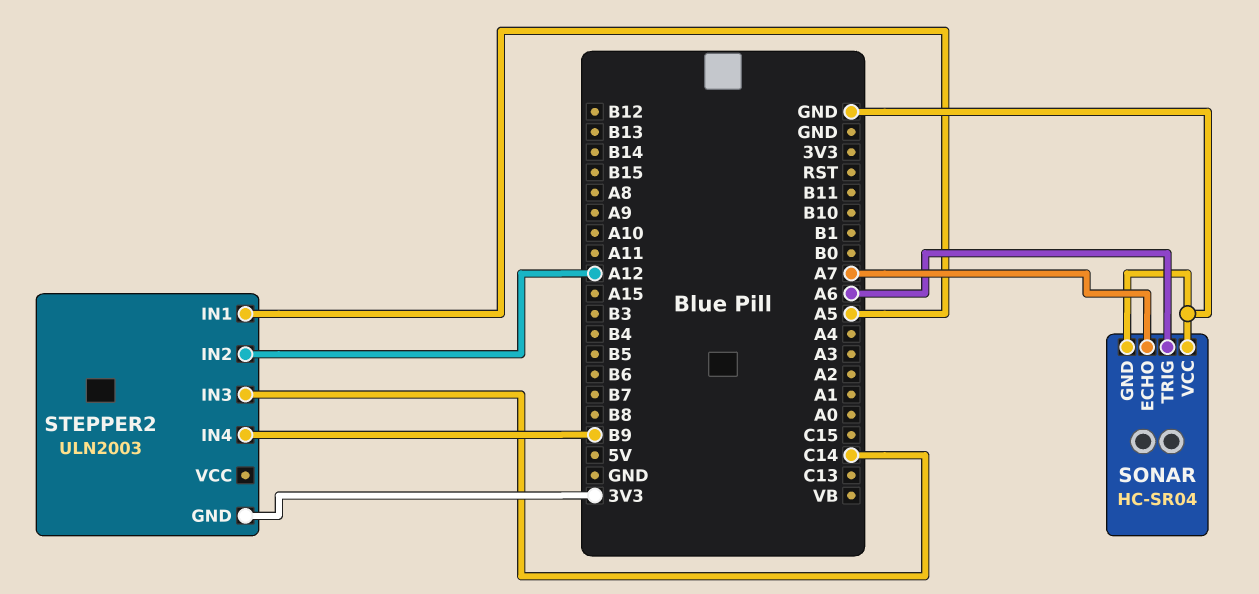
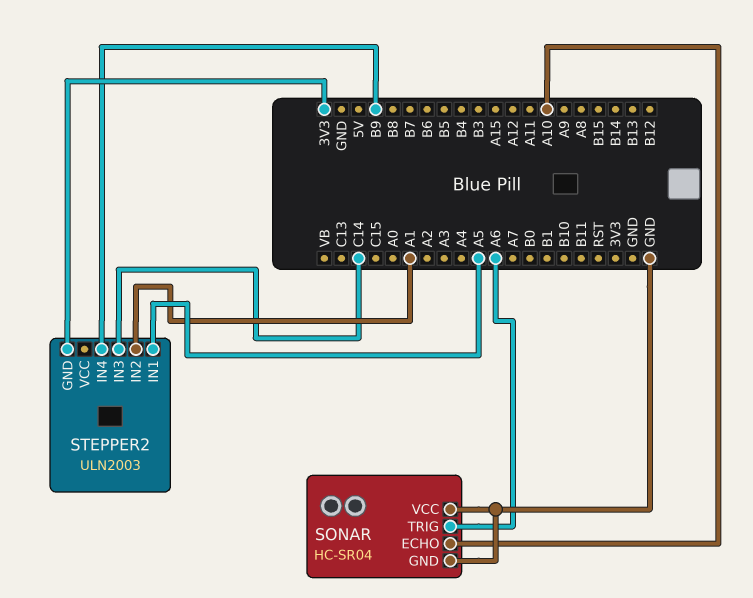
SONAR pin ECHO: A7 -> A10
STEPPER2 pin IN2: A12 -> A1

